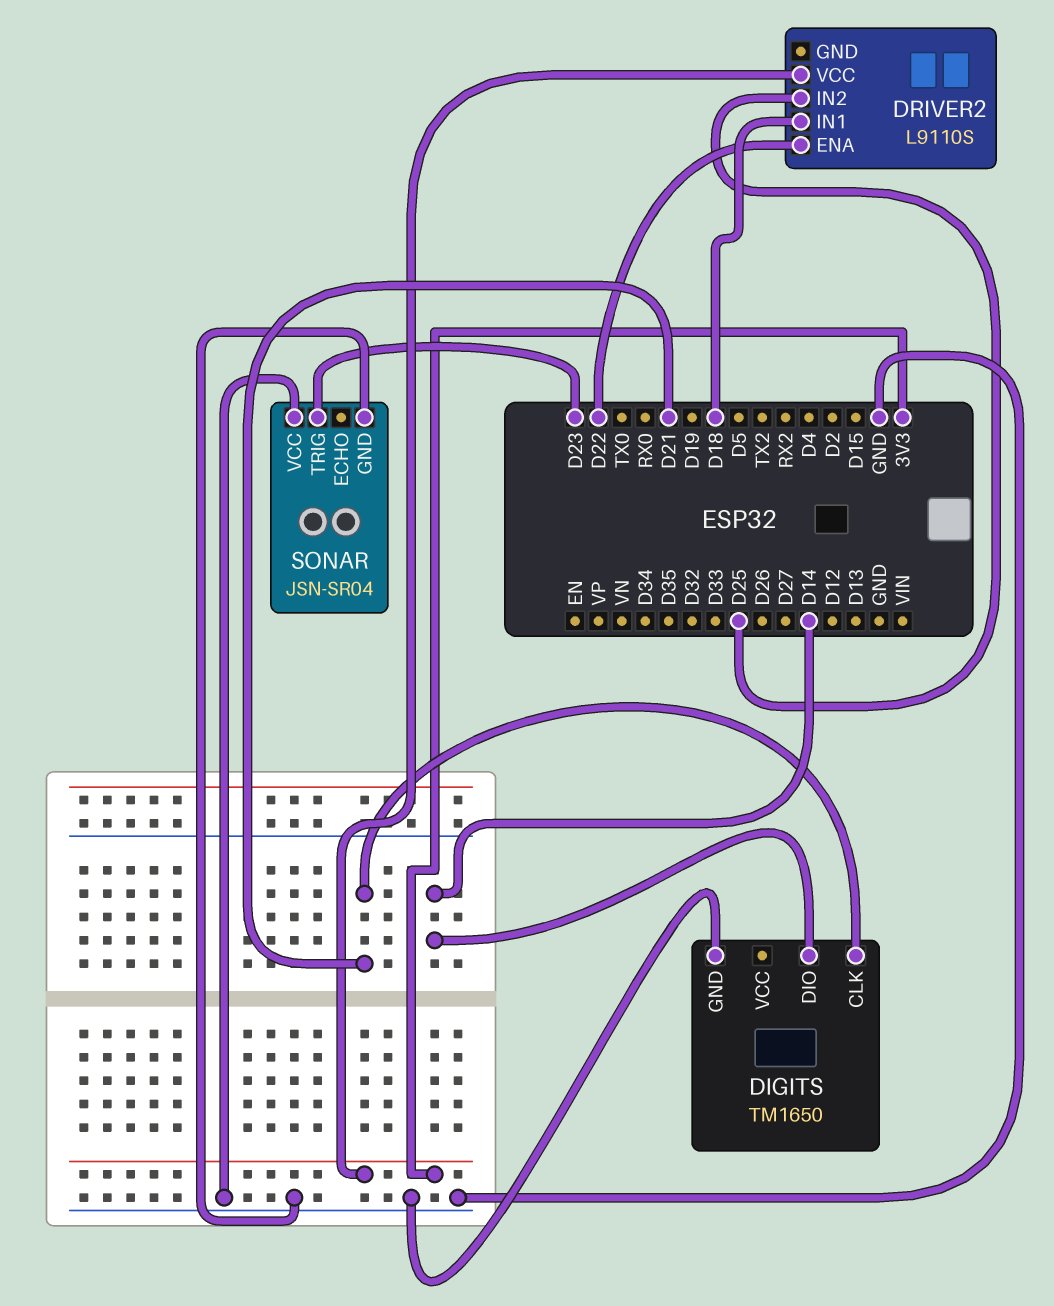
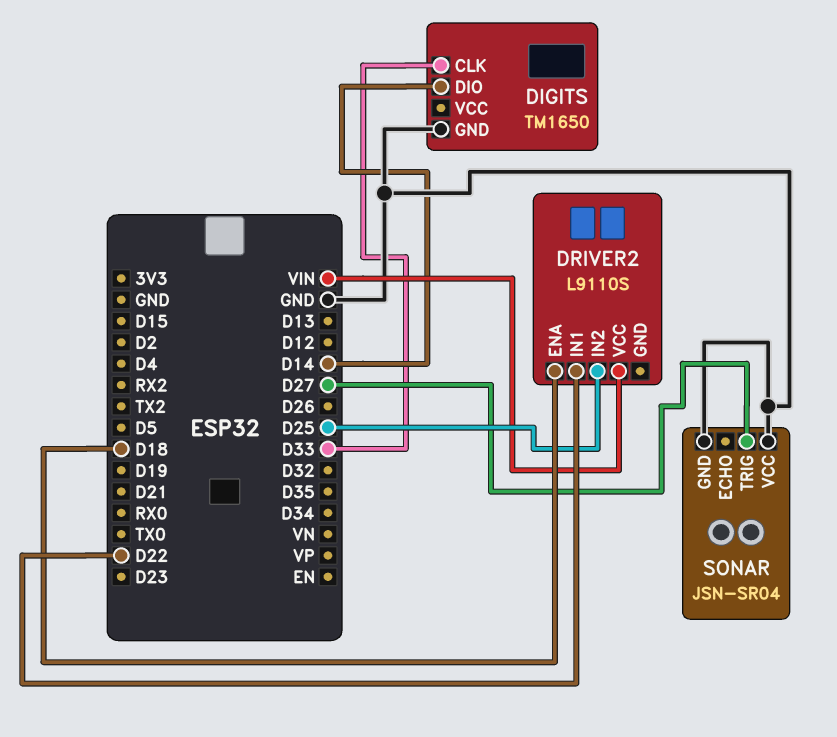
DIGITS pin CLK: D21 -> D33
DRIVER2 pin ENA: D22 -> D18
DRIVER2 pin IN1: D18 -> D22
DRIVER2 pin VCC: 3V3 -> VIN
SONAR pin TRIG: D23 -> D27

